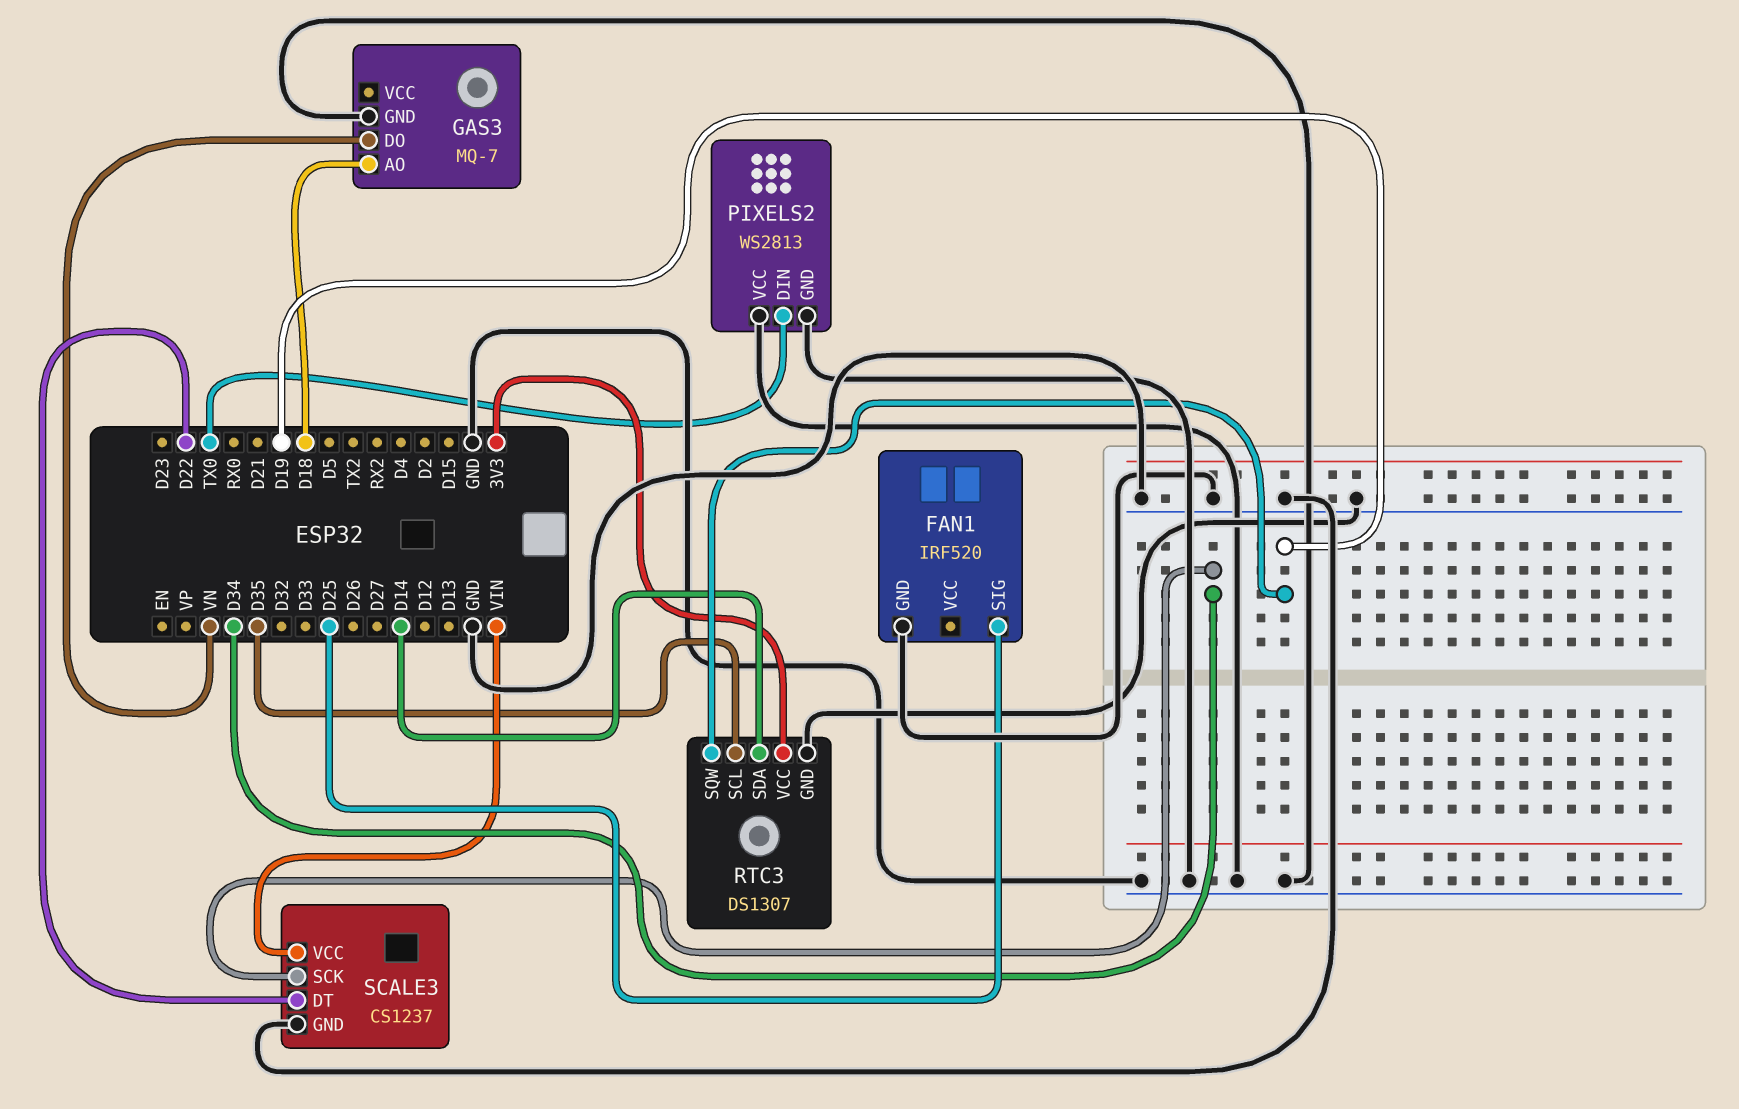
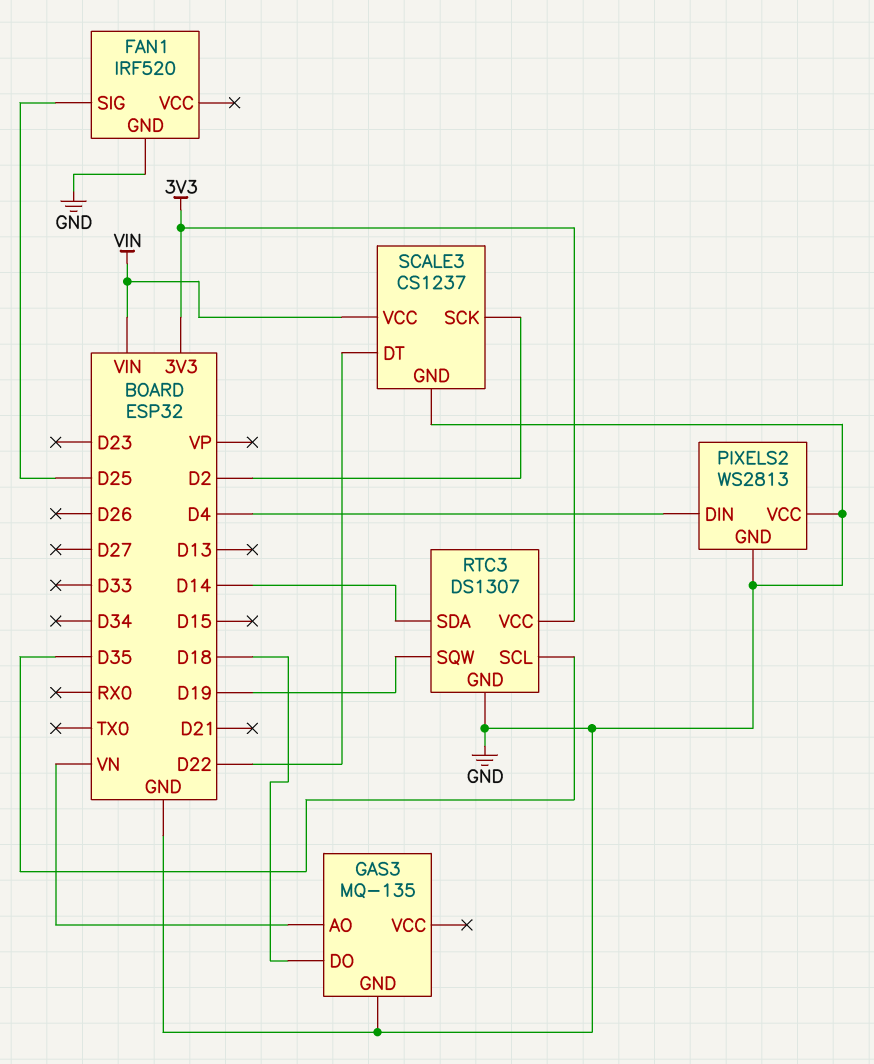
GAS3: MQ-7 -> MQ-135
GAS3 pin AO: D18 -> VN
GAS3 pin DO: VN -> D18
PIXELS2 pin DIN: TX0 -> D4
SCALE3 pin SCK: D34 -> D2

